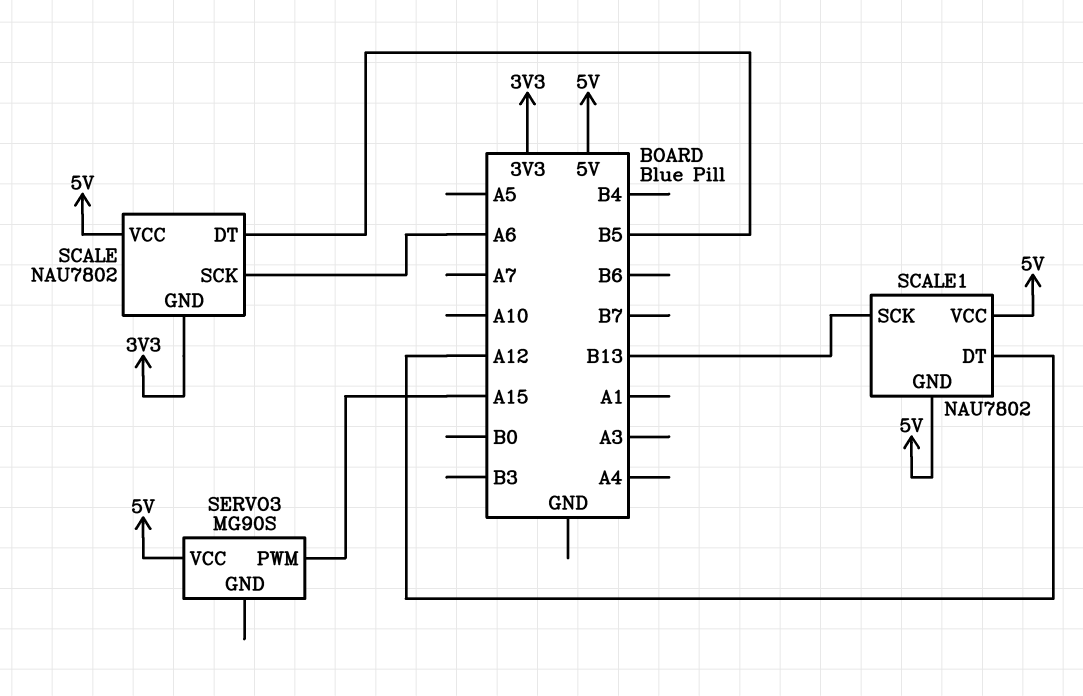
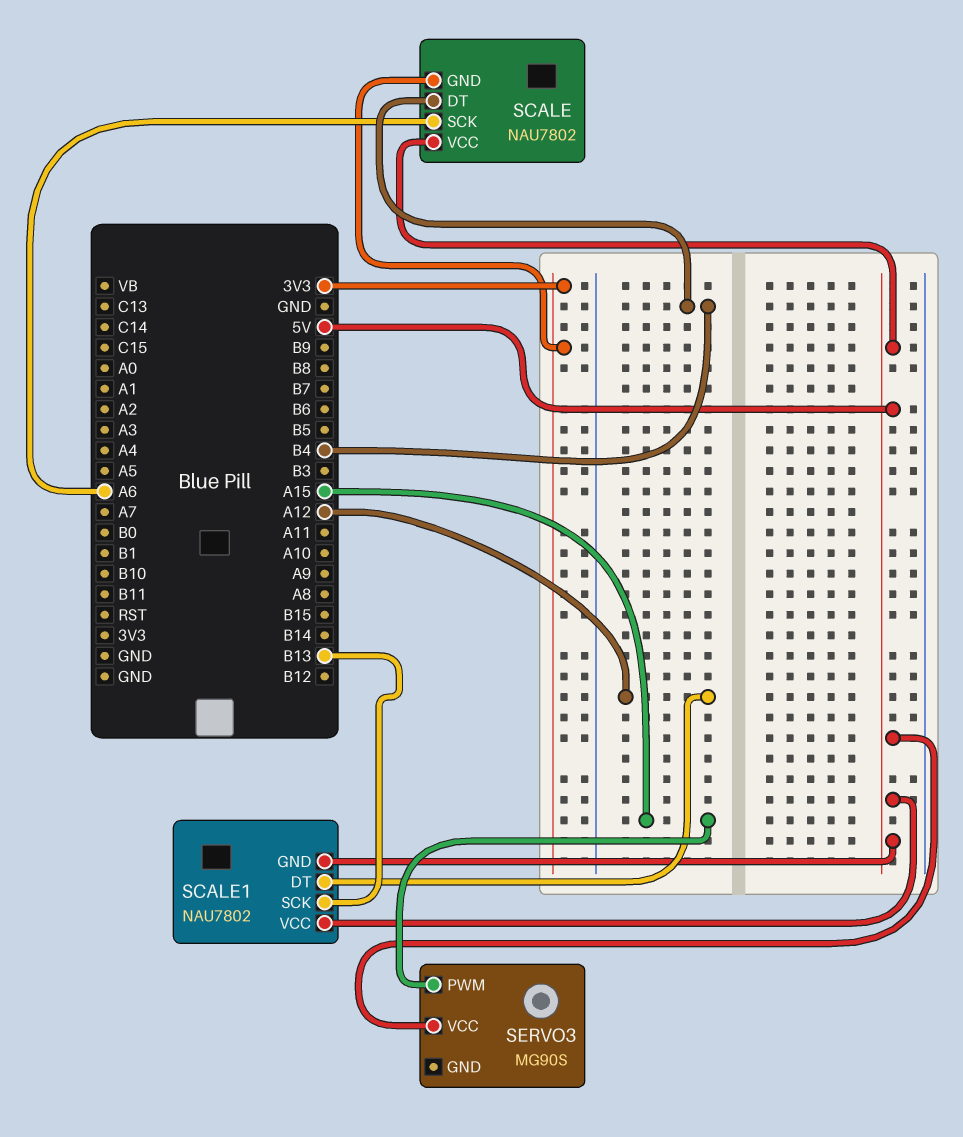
SCALE pin DT: B5 -> B4

